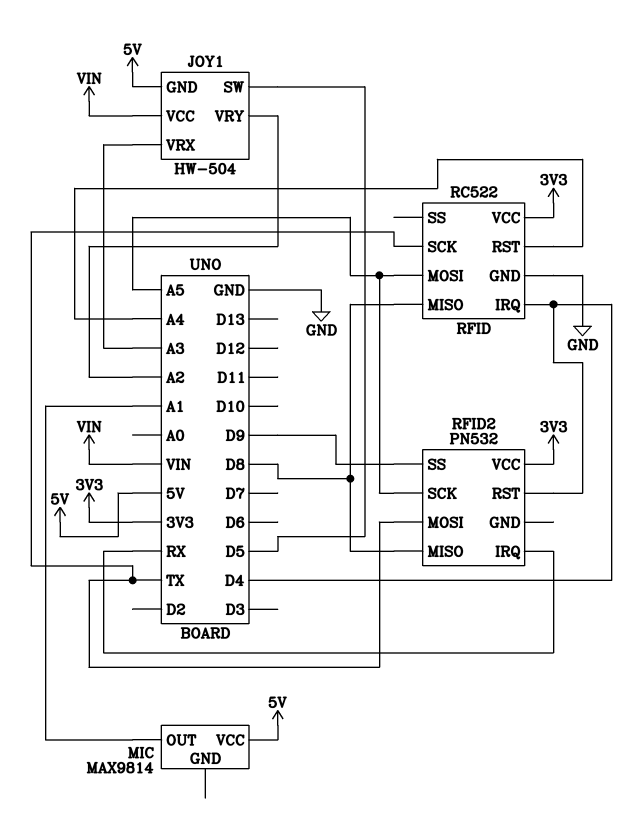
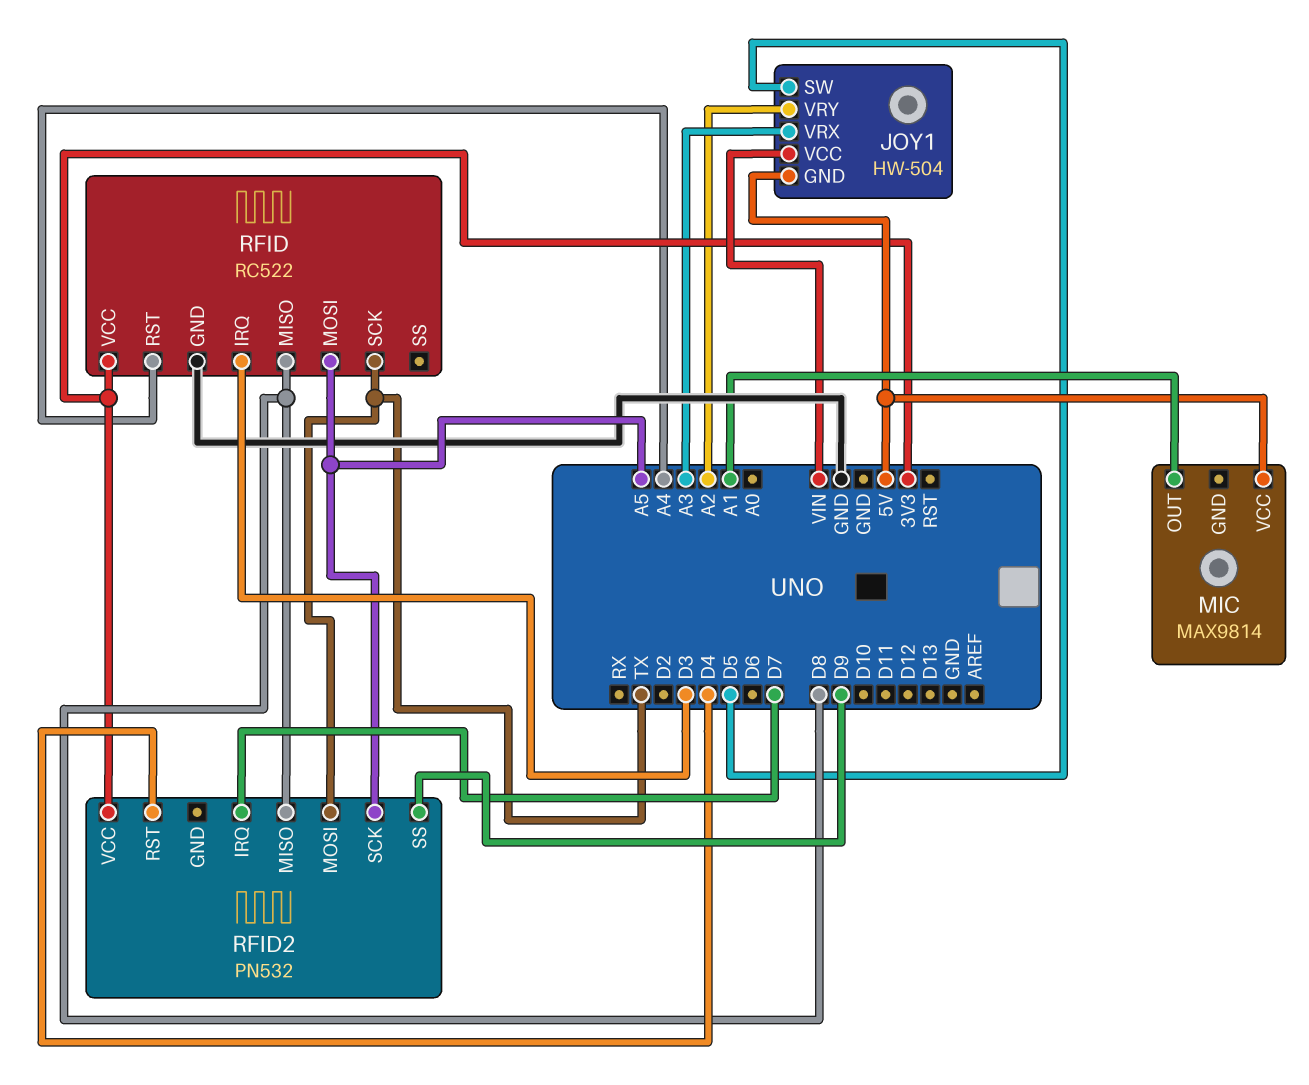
RFID pin IRQ: D4 -> D3
RFID2 pin IRQ: RX -> D7

